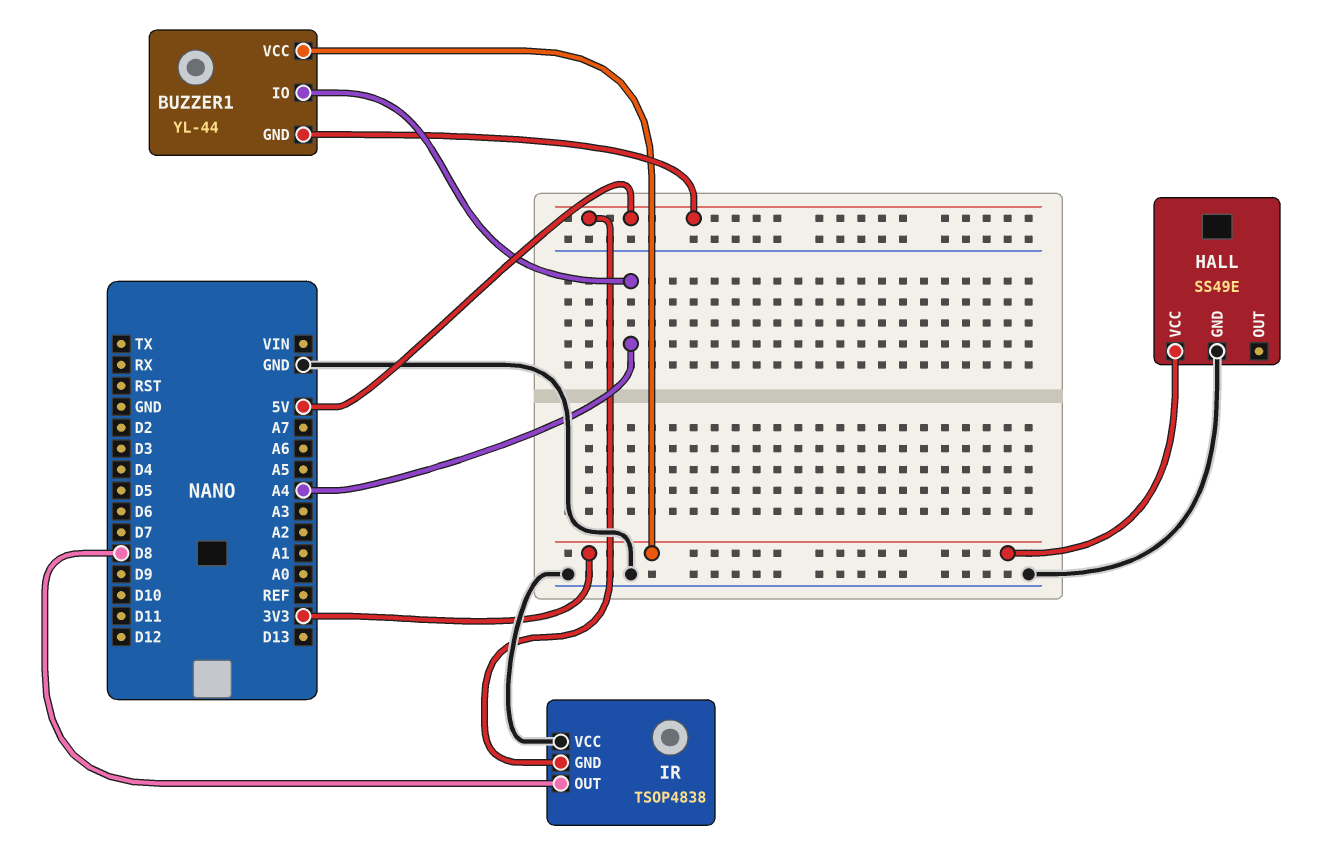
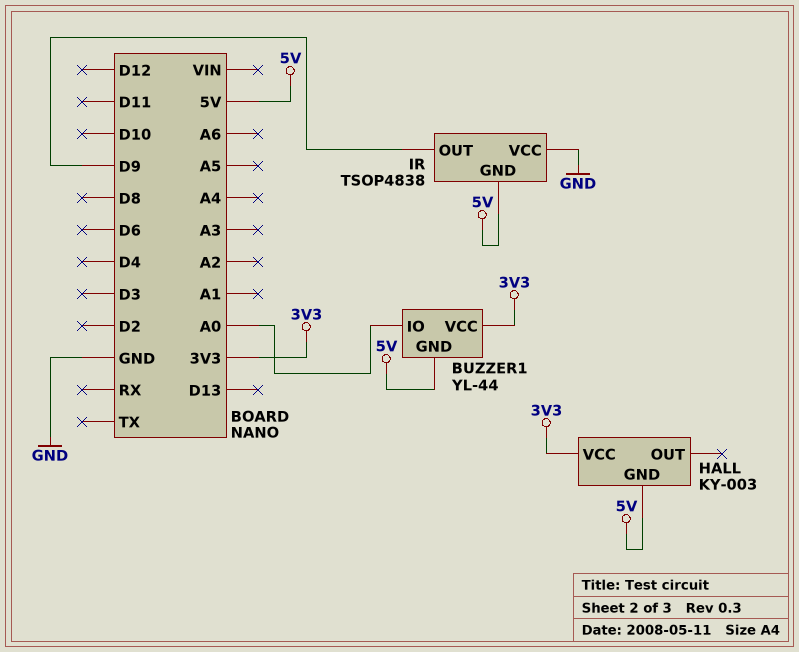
BUZZER1 pin IO: A4 -> A0
HALL: SS49E -> KY-003
HALL pin GND: GND -> 5V
IR pin OUT: D8 -> D9

